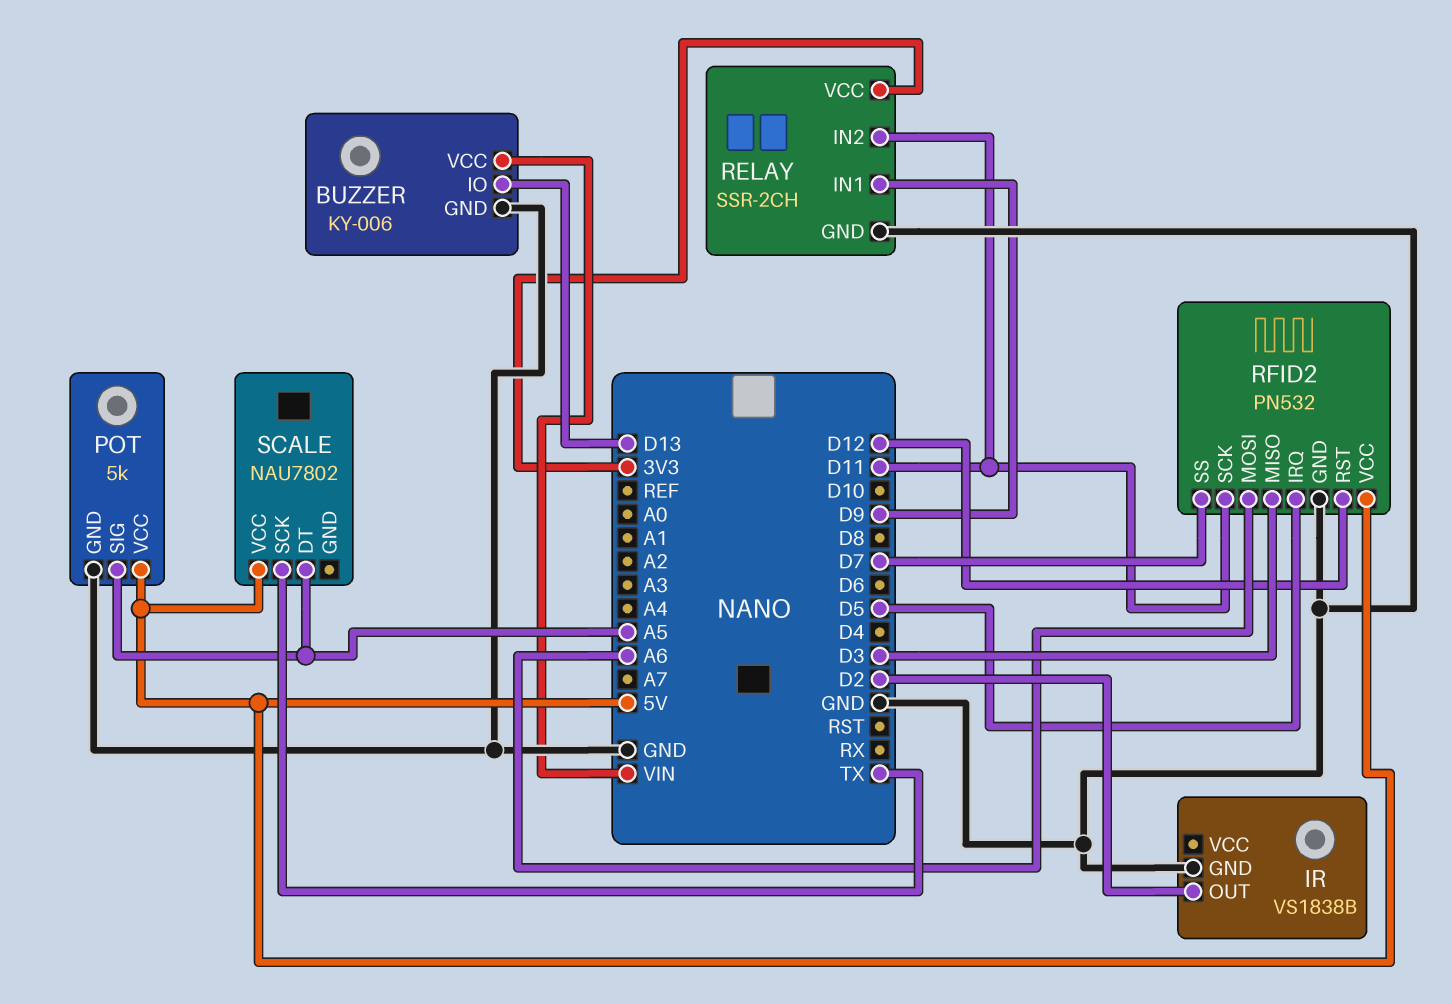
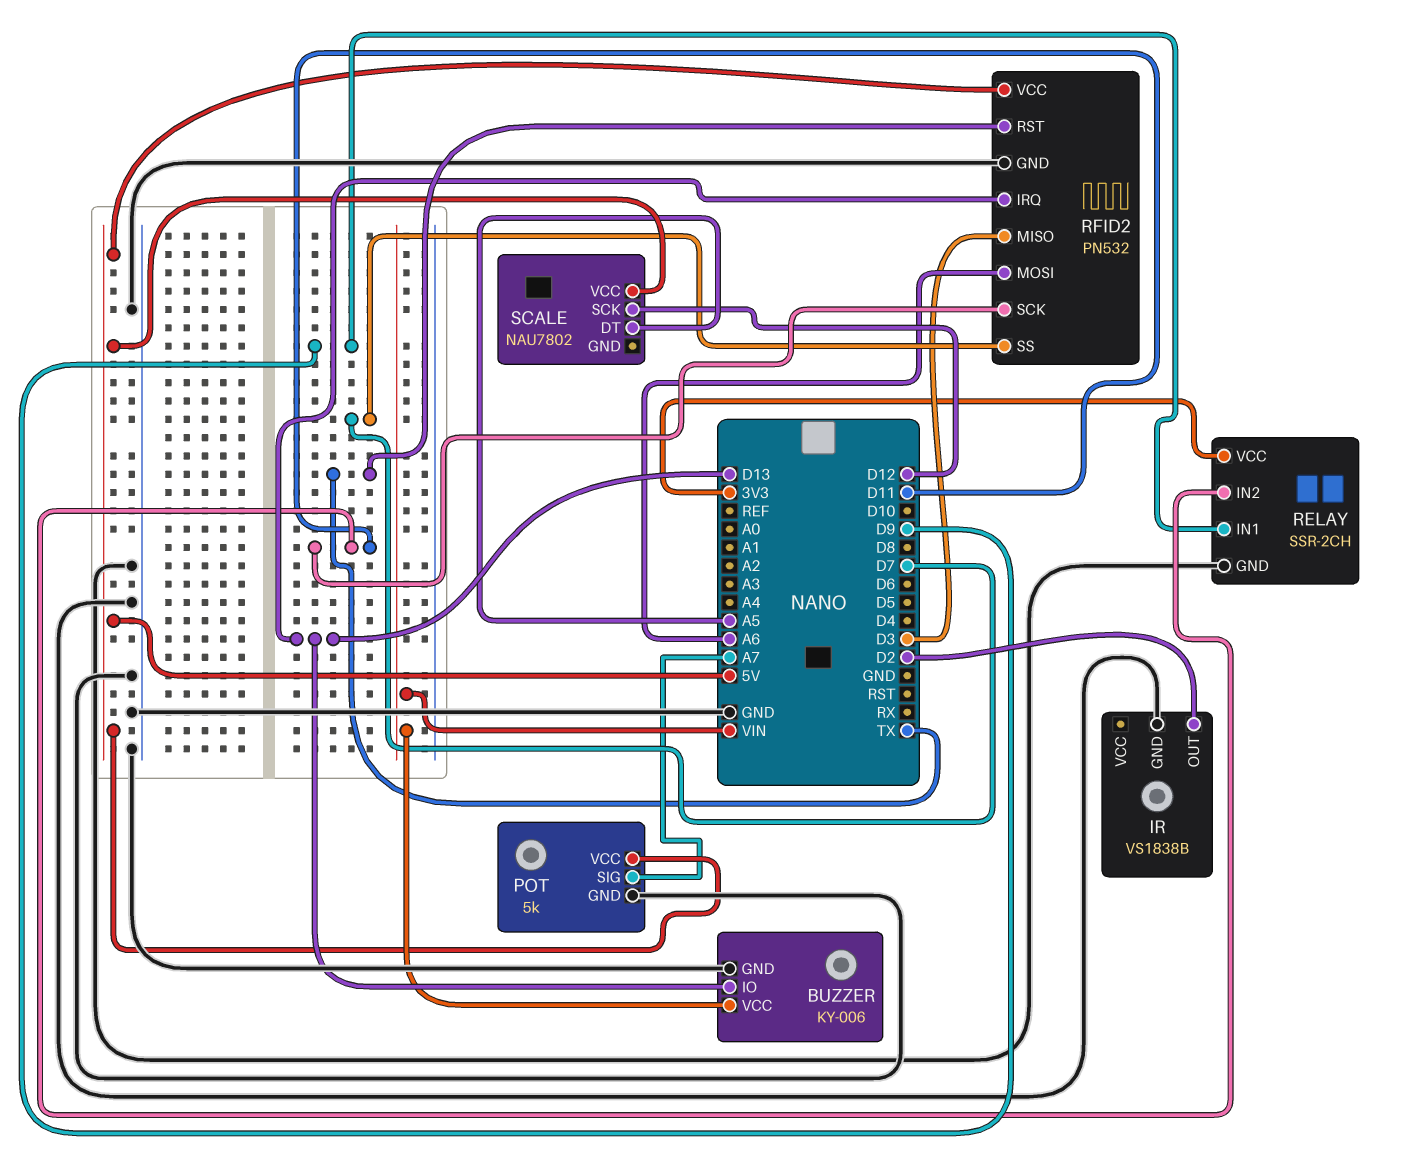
POT pin SIG: A5 -> A7
RFID2 pin IRQ: D5 -> D13
RFID2 pin RST: D12 -> TX
SCALE pin SCK: TX -> D12

